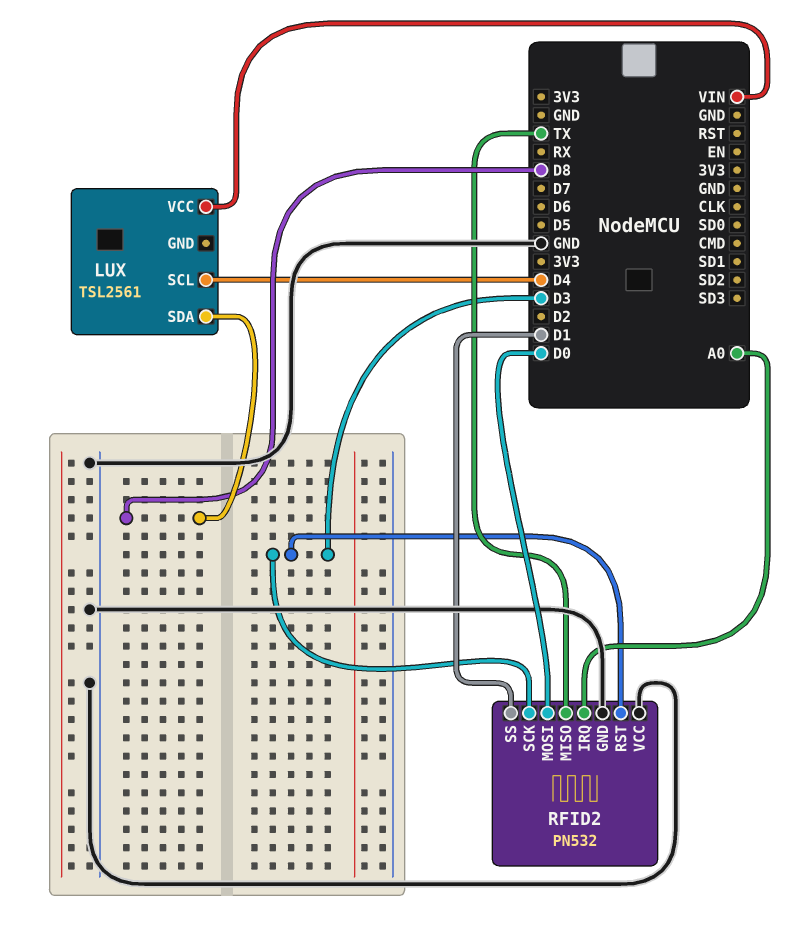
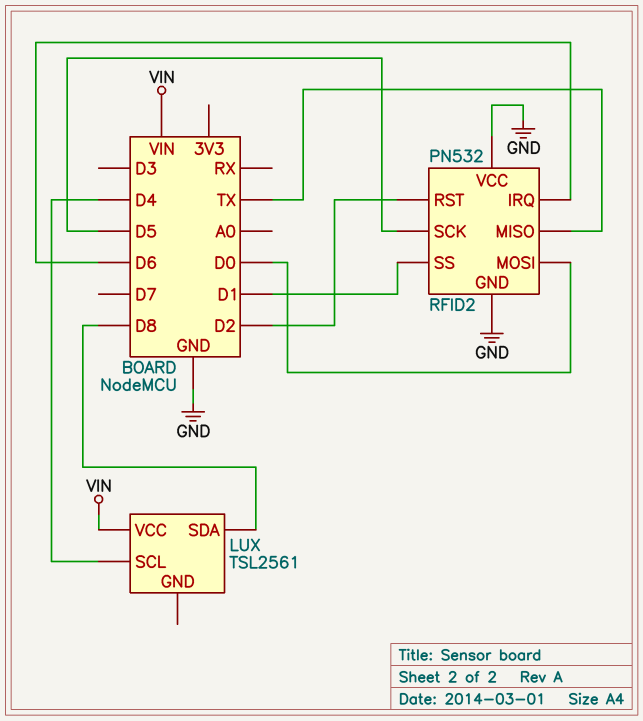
RFID2 pin IRQ: A0 -> D6
RFID2 pin RST: D3 -> D2
RFID2 pin SCK: D3 -> D5

